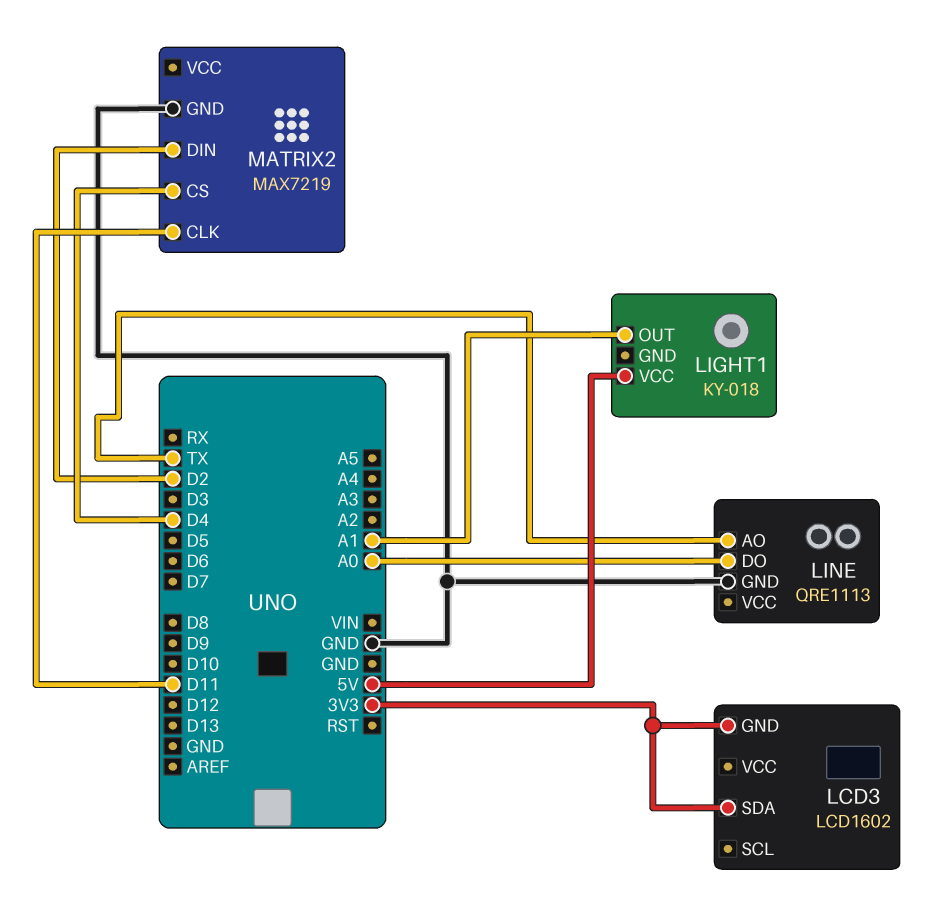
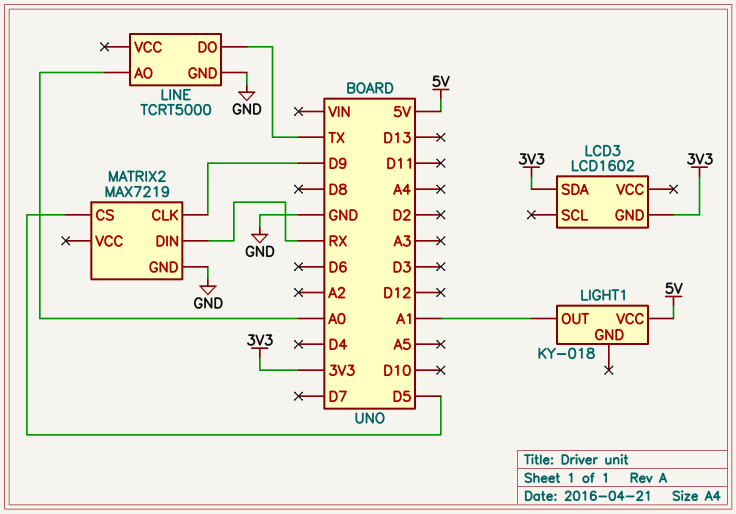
LINE: QRE1113 -> TCRT5000
LINE pin AO: TX -> A0
LINE pin DO: A0 -> TX
MATRIX2 pin CLK: D11 -> D9
MATRIX2 pin CS: D4 -> D5
MATRIX2 pin DIN: D2 -> RX

